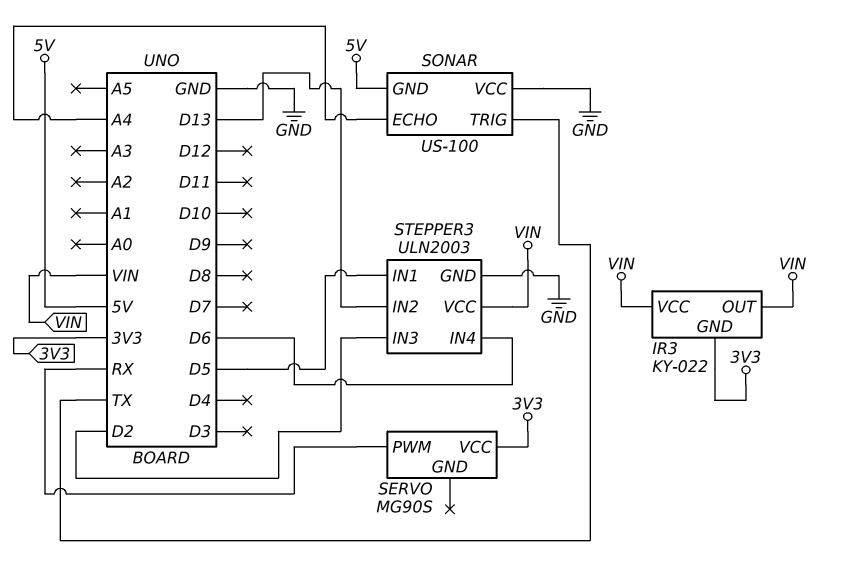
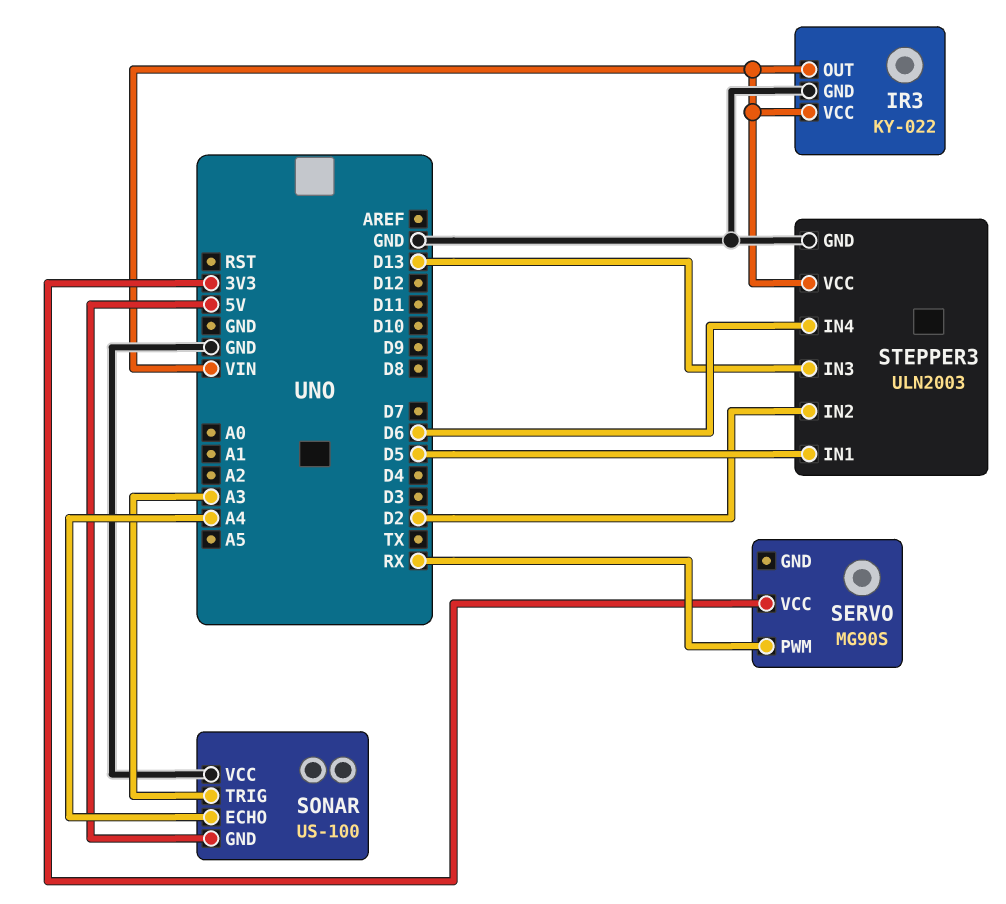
IR3 pin GND: 3V3 -> GND
SONAR pin TRIG: TX -> A3
STEPPER3 pin IN2: D13 -> D2
STEPPER3 pin IN3: D2 -> D13

